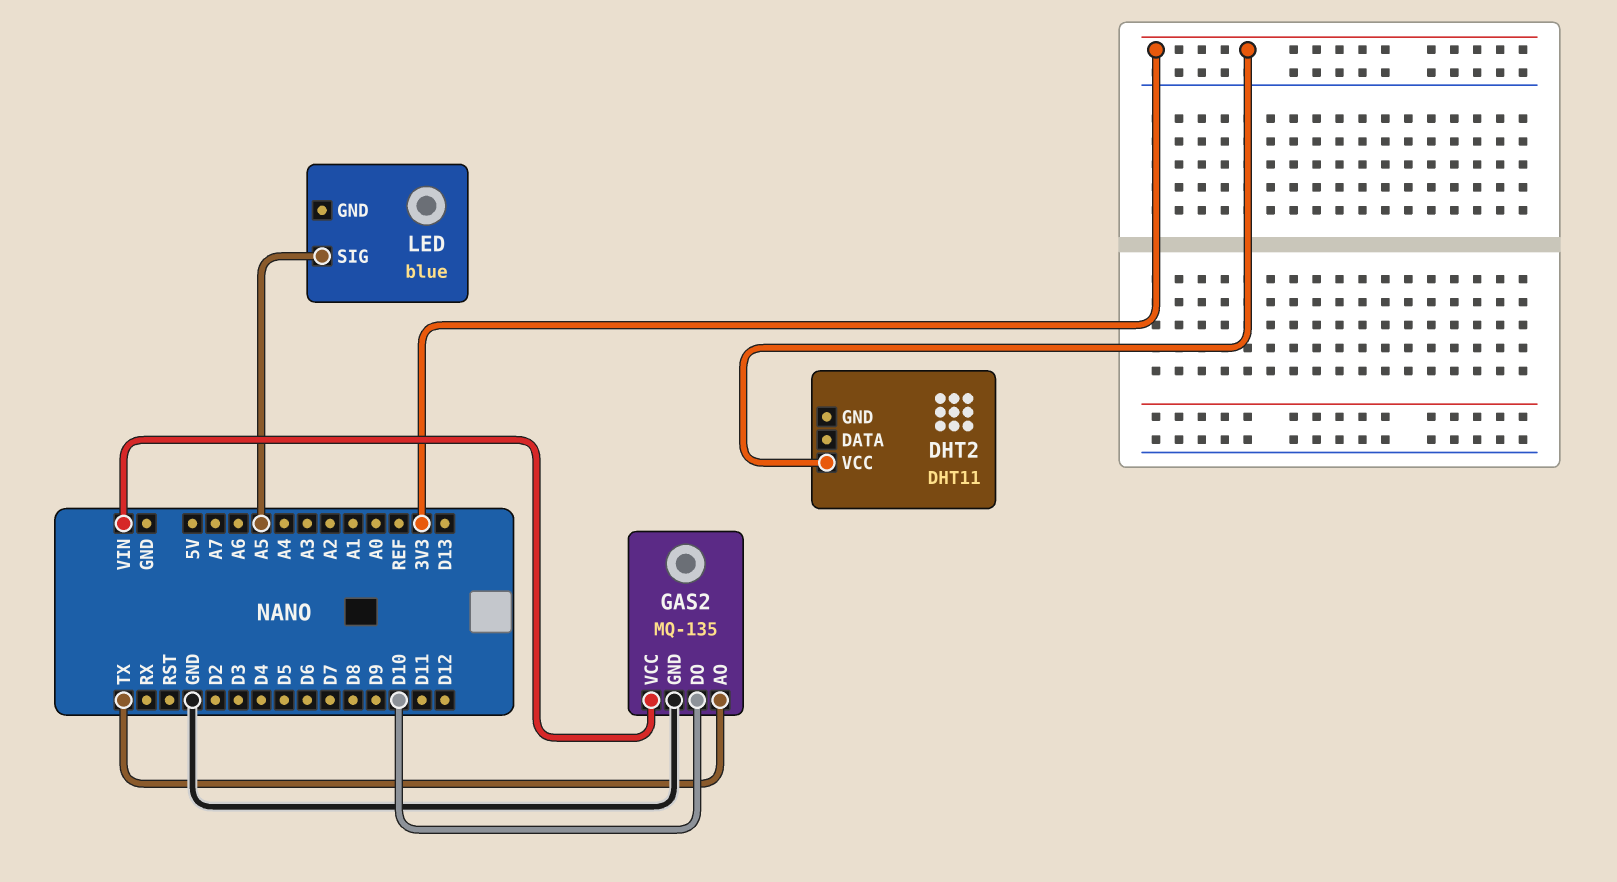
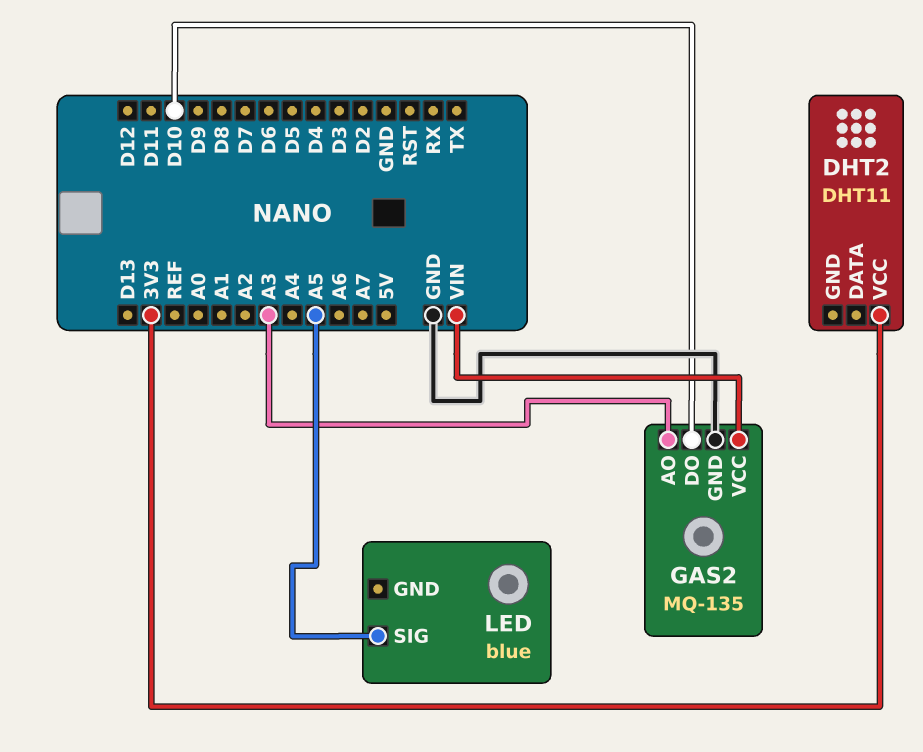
GAS2 pin AO: TX -> A3

